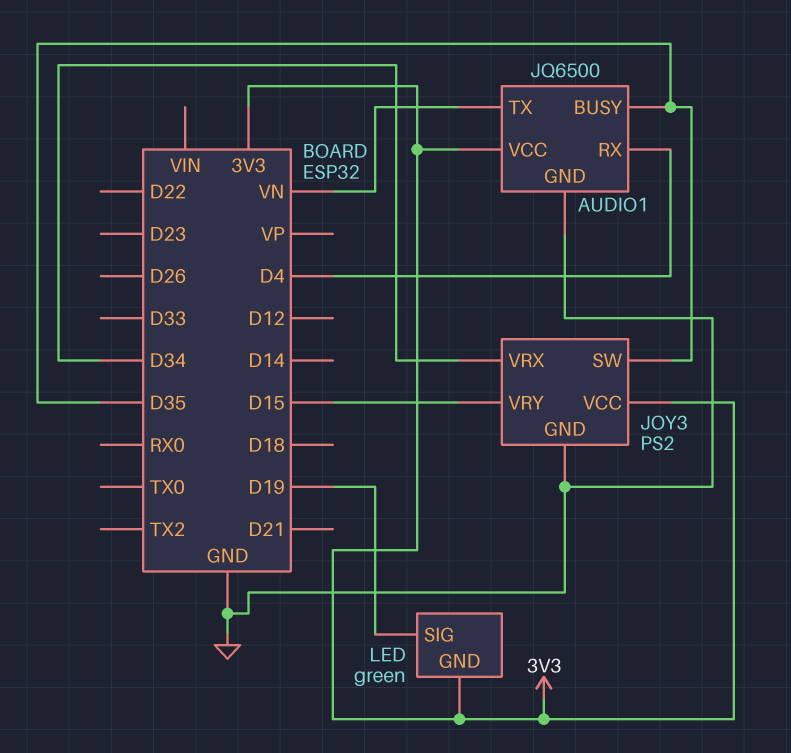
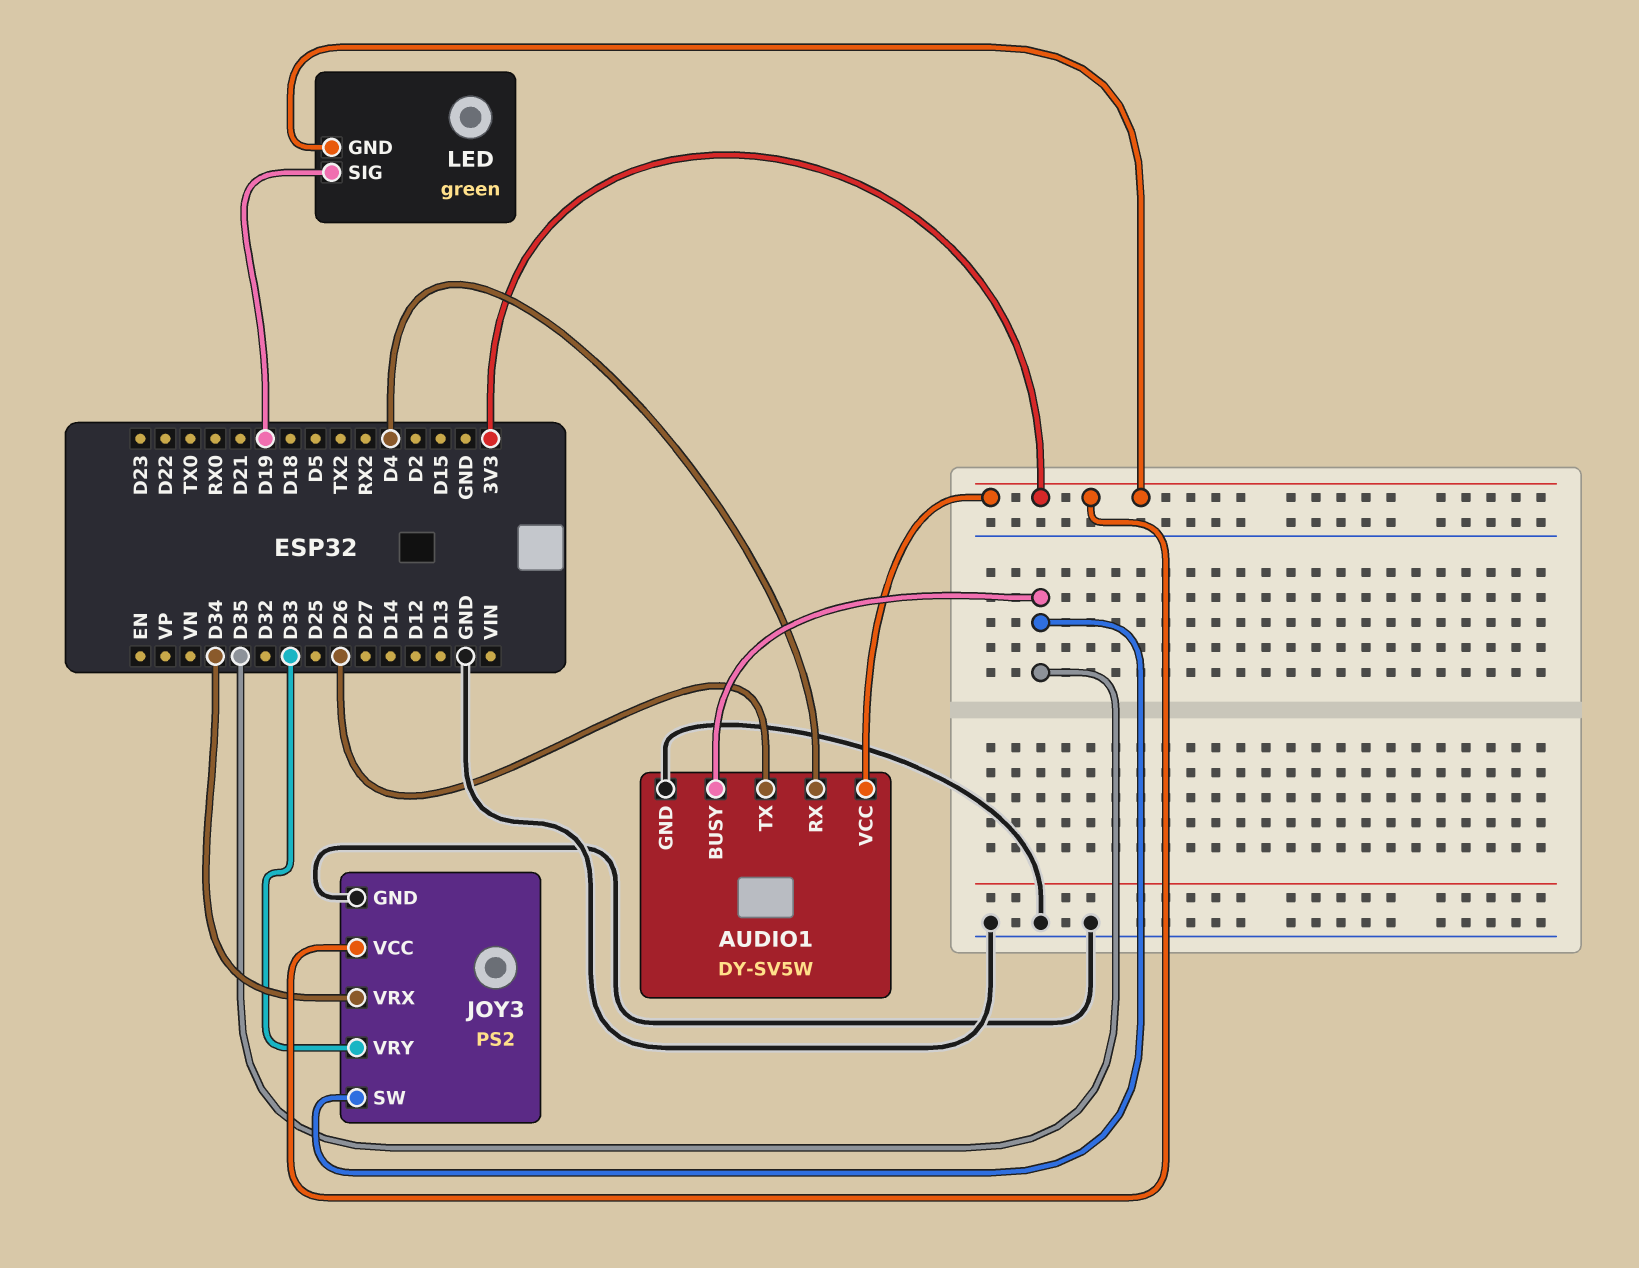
AUDIO1: JQ6500 -> DY-SV5W
AUDIO1 pin TX: VN -> D26
JOY3 pin VRY: D15 -> D33

